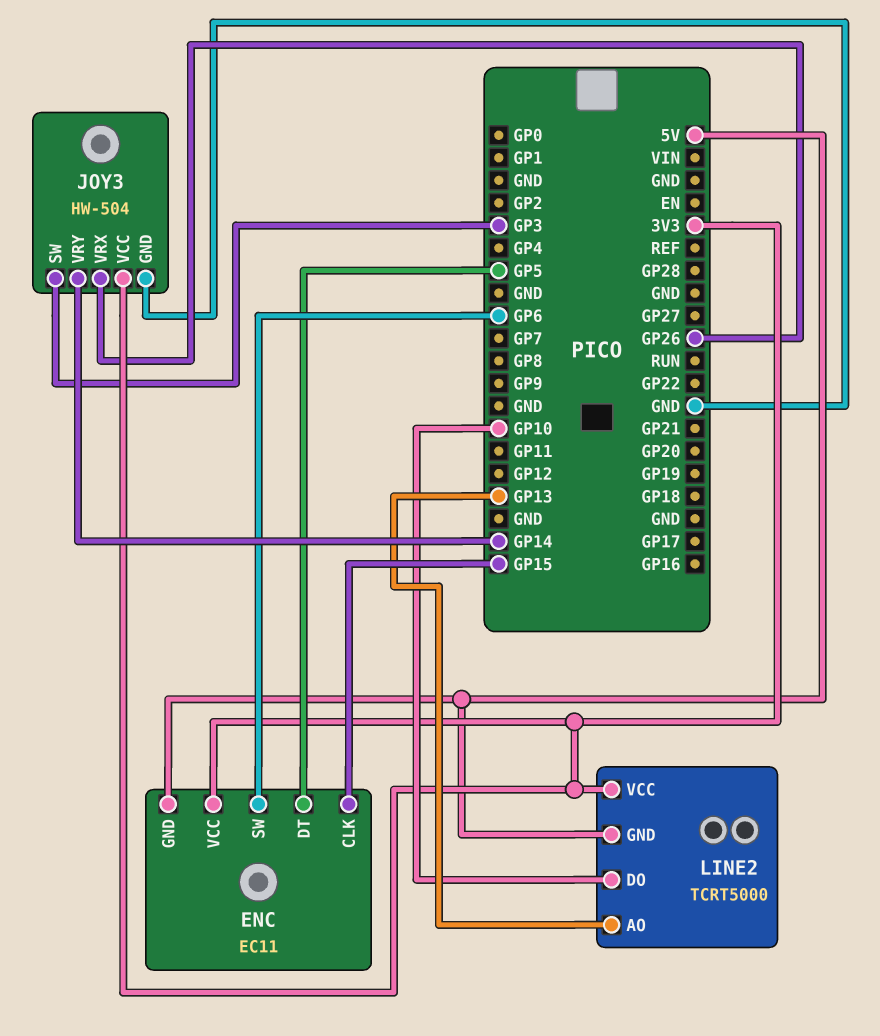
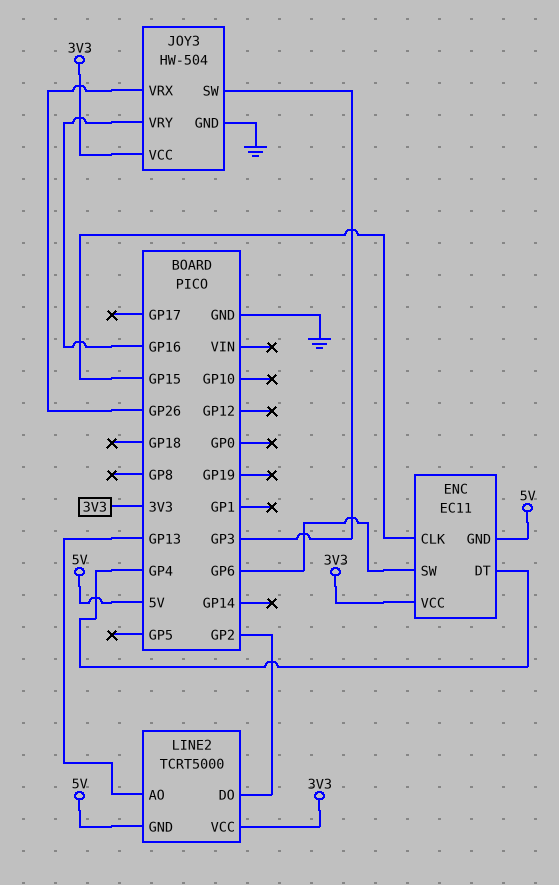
ENC pin DT: GP5 -> GP4
JOY3 pin VRY: GP14 -> GP16
LINE2 pin DO: GP10 -> GP2

